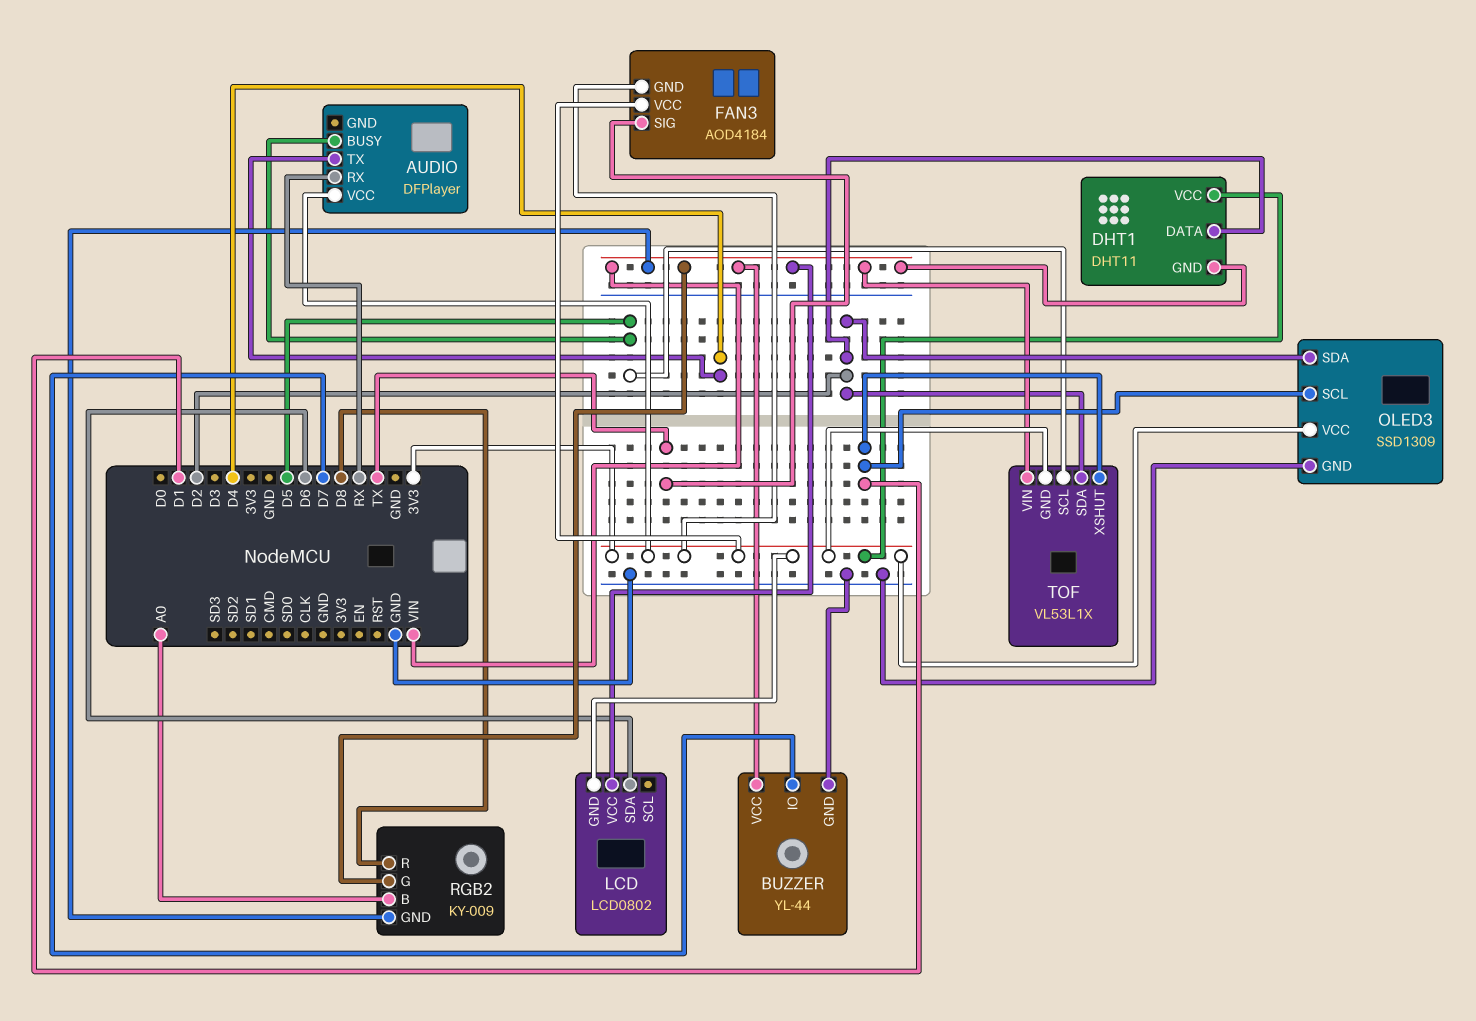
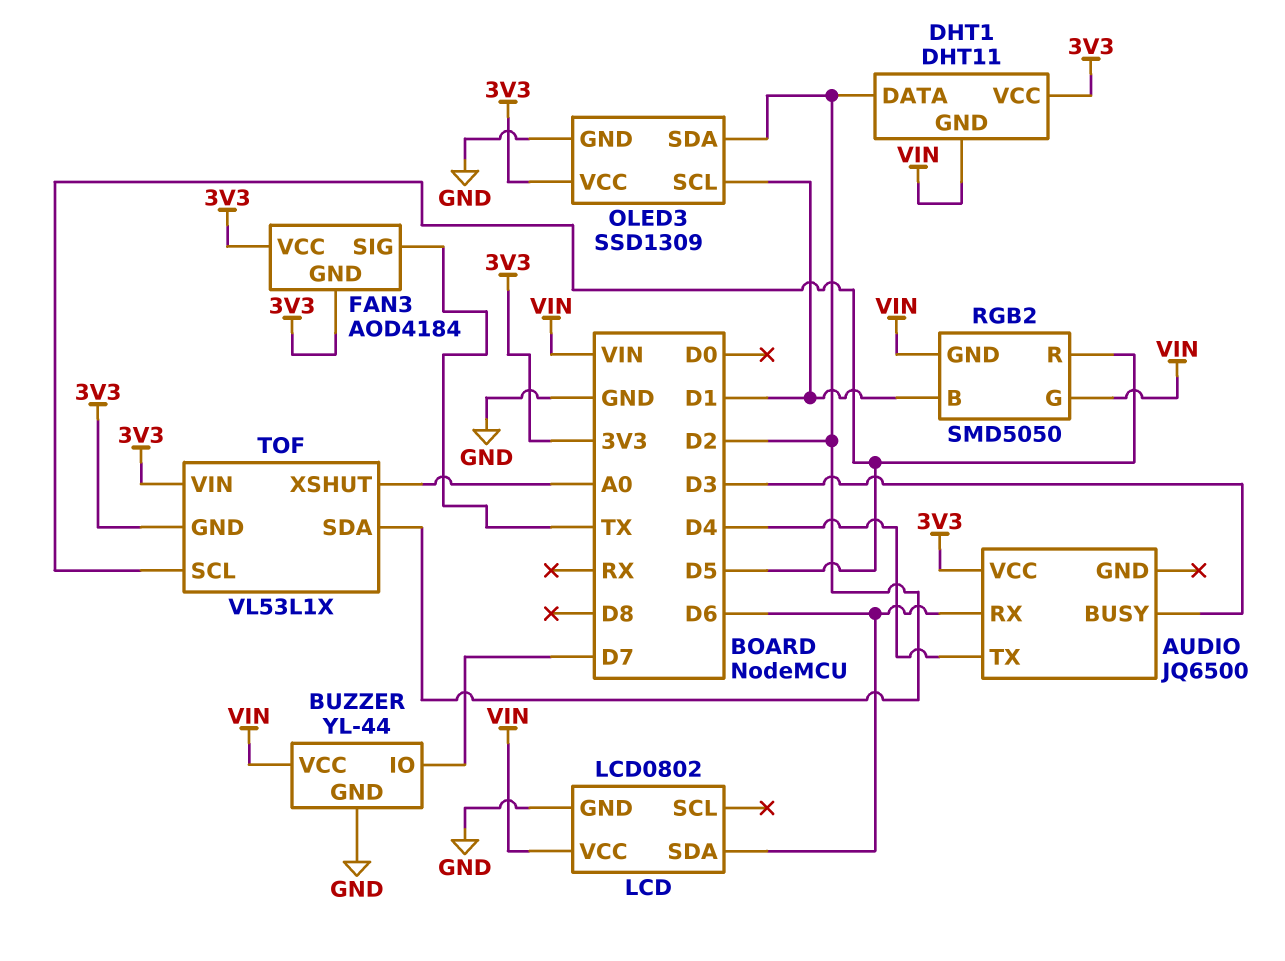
AUDIO: DFPlayer -> JQ6500
AUDIO pin BUSY: D5 -> D3
AUDIO pin RX: RX -> D6
LCD pin GND: 3V3 -> GND
RGB2: KY-009 -> SMD5050
RGB2 pin B: A0 -> D1
RGB2 pin R: D8 -> D5
TOF pin VIN: VIN -> 3V3
TOF pin XSHUT: D1 -> A0

